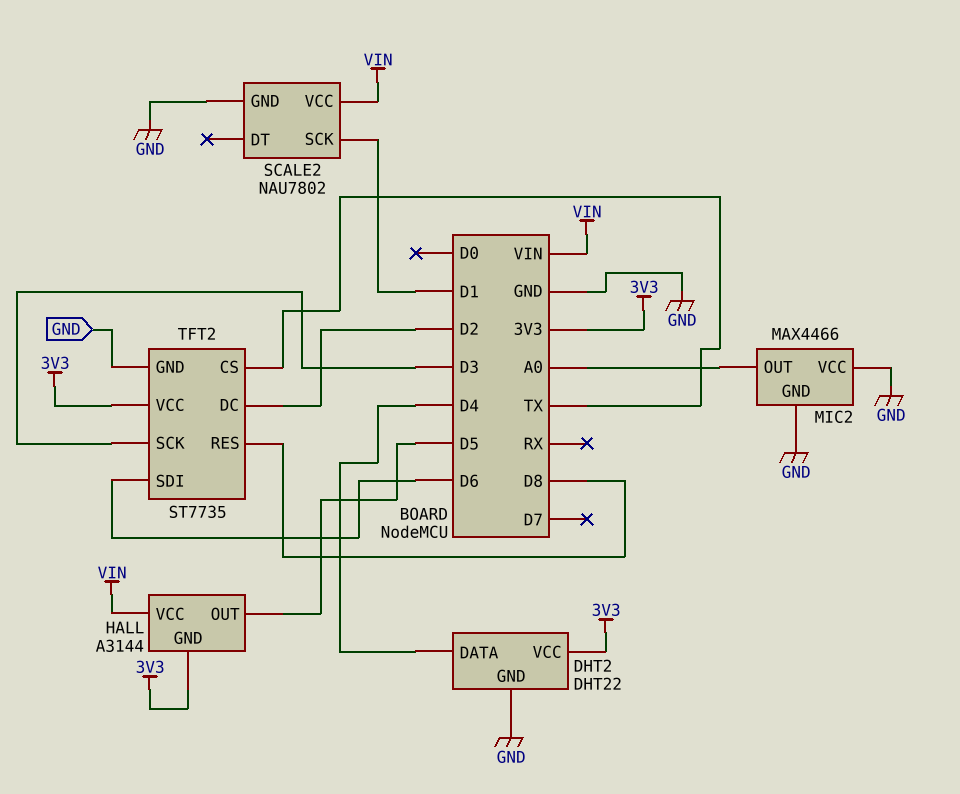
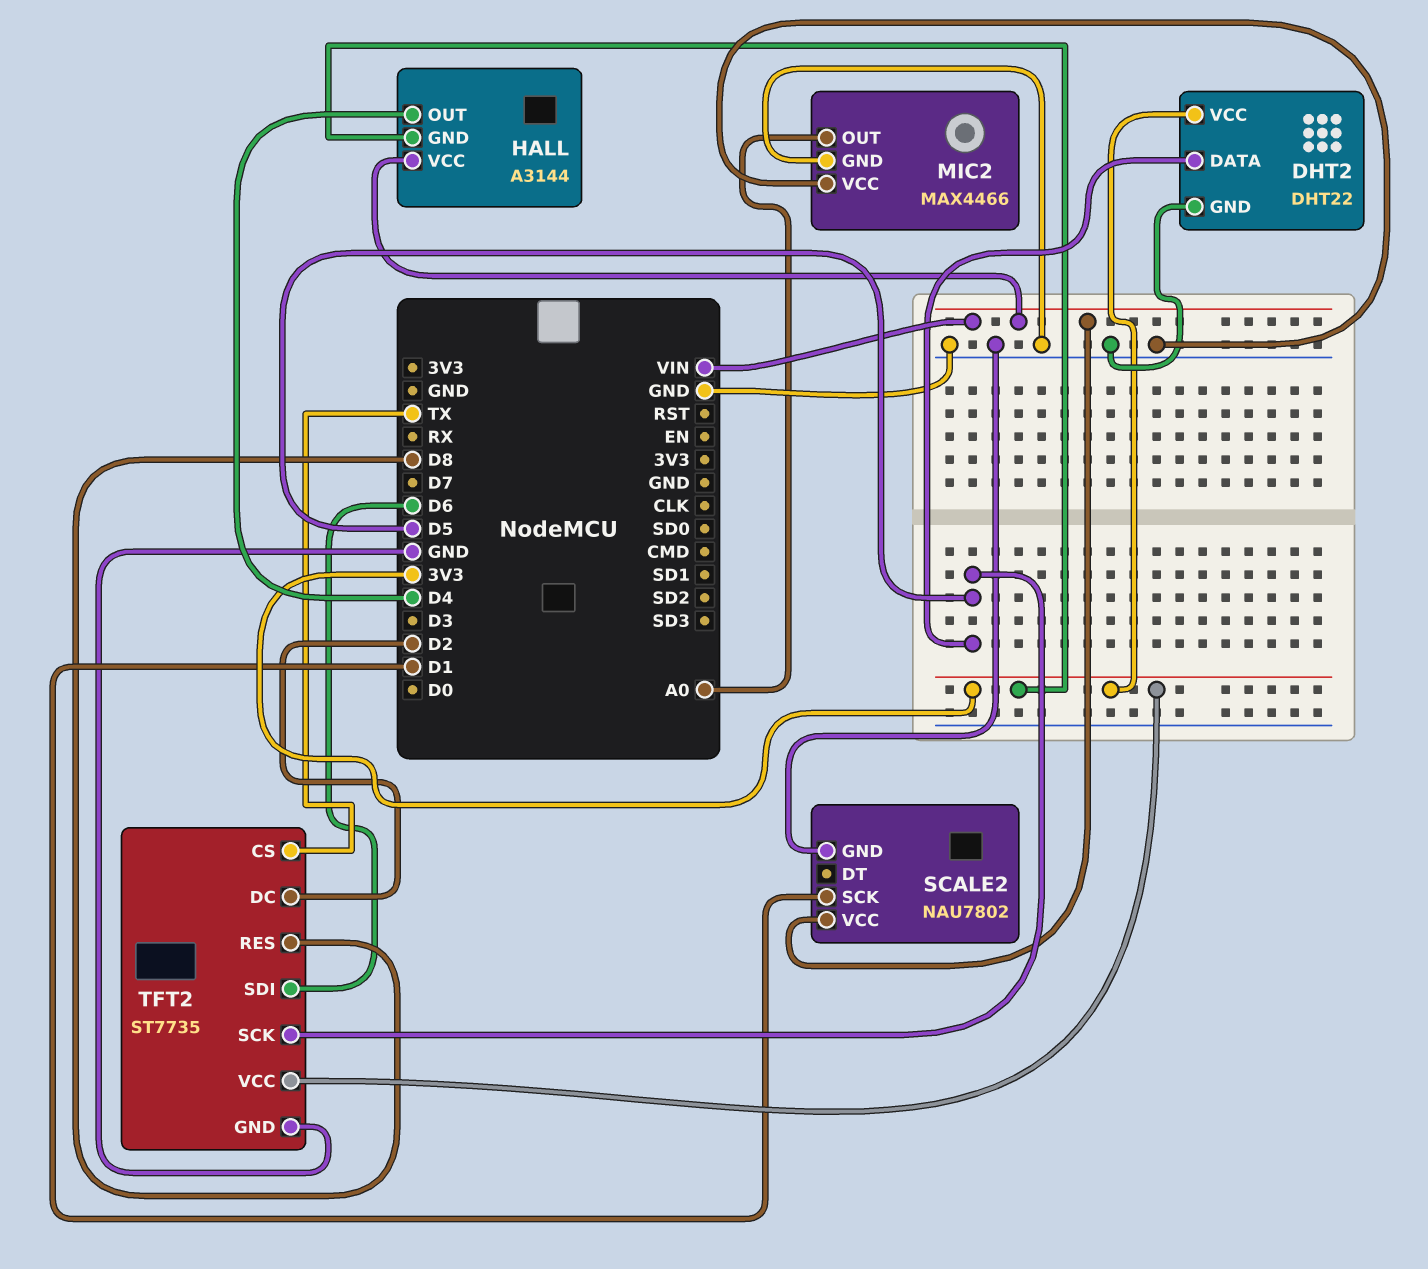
DHT2 pin DATA: D4 -> D5
HALL pin OUT: D5 -> D4
TFT2 pin SCK: D3 -> D5

